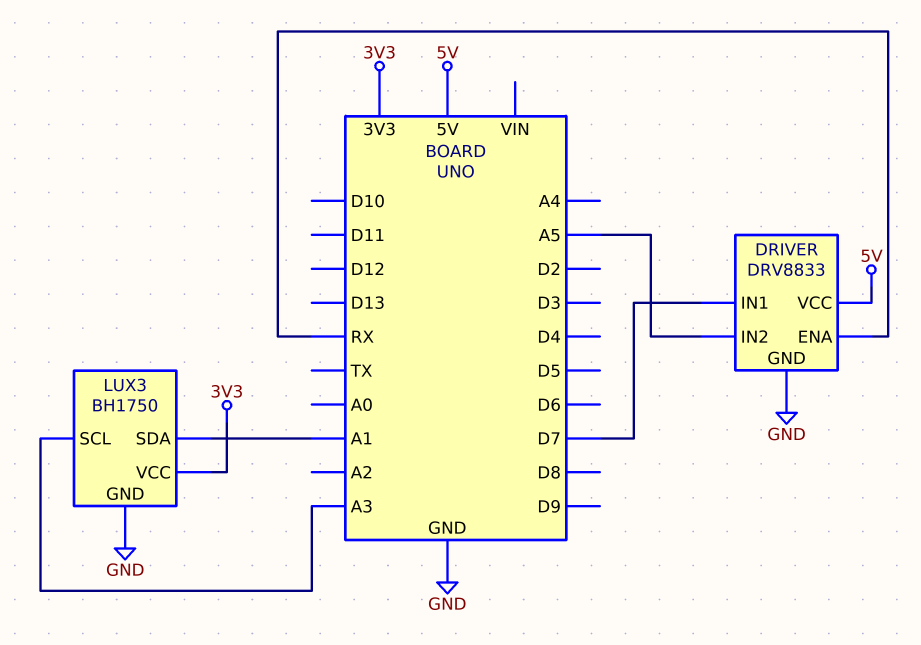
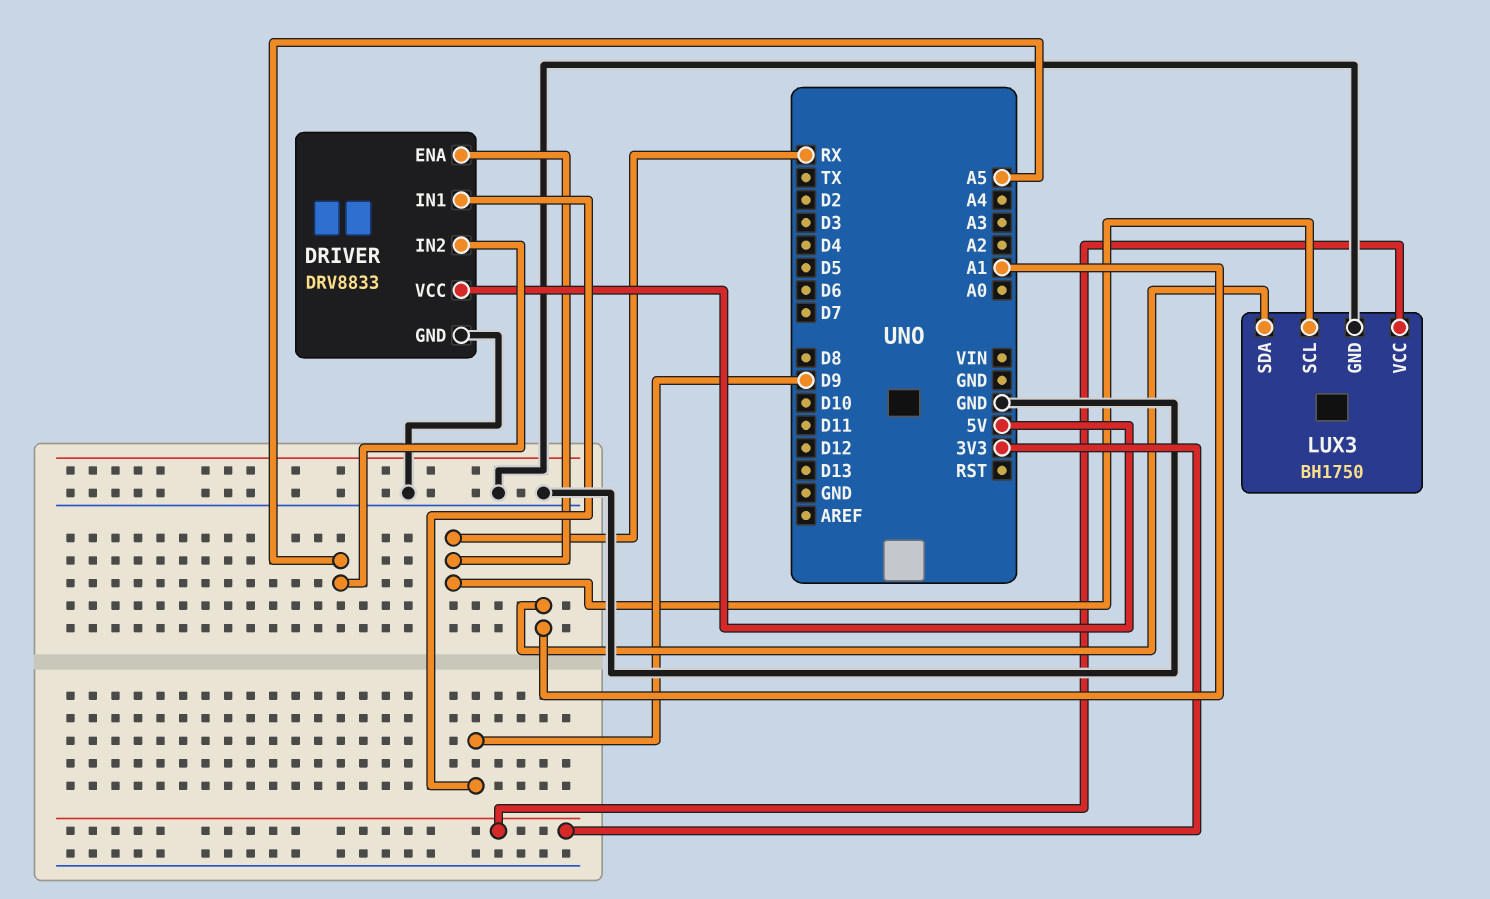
DRIVER pin IN1: D7 -> D9
LUX3 pin SCL: A3 -> RX

